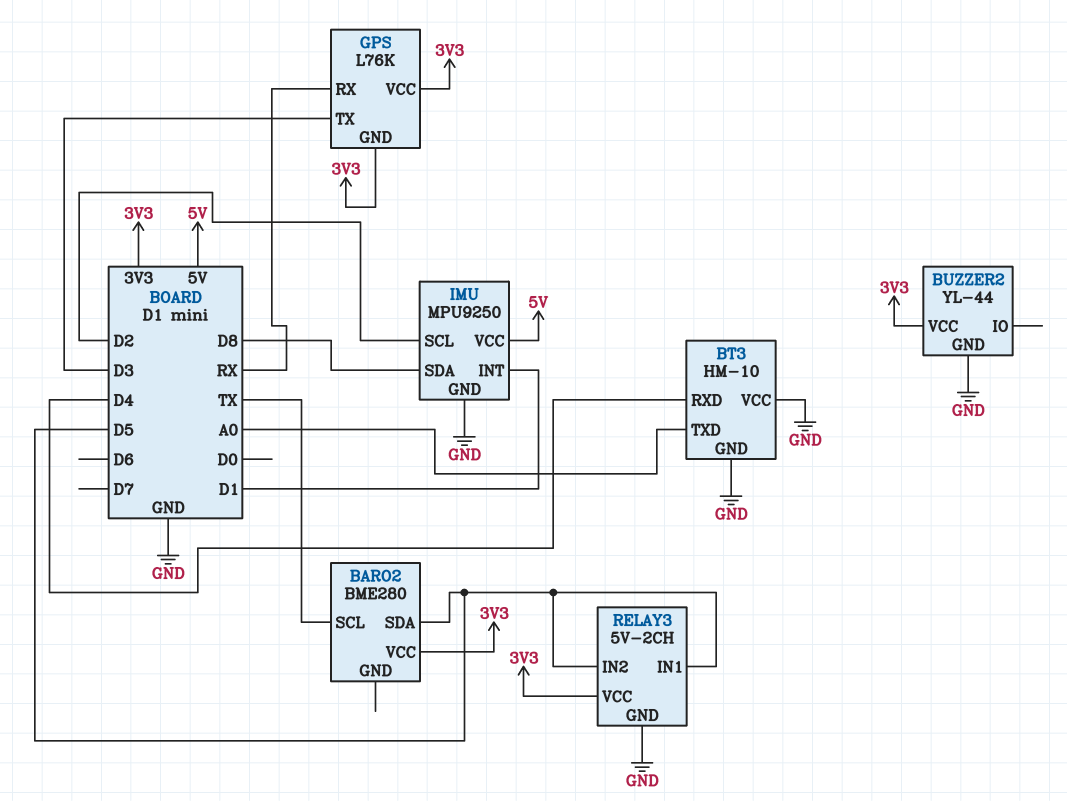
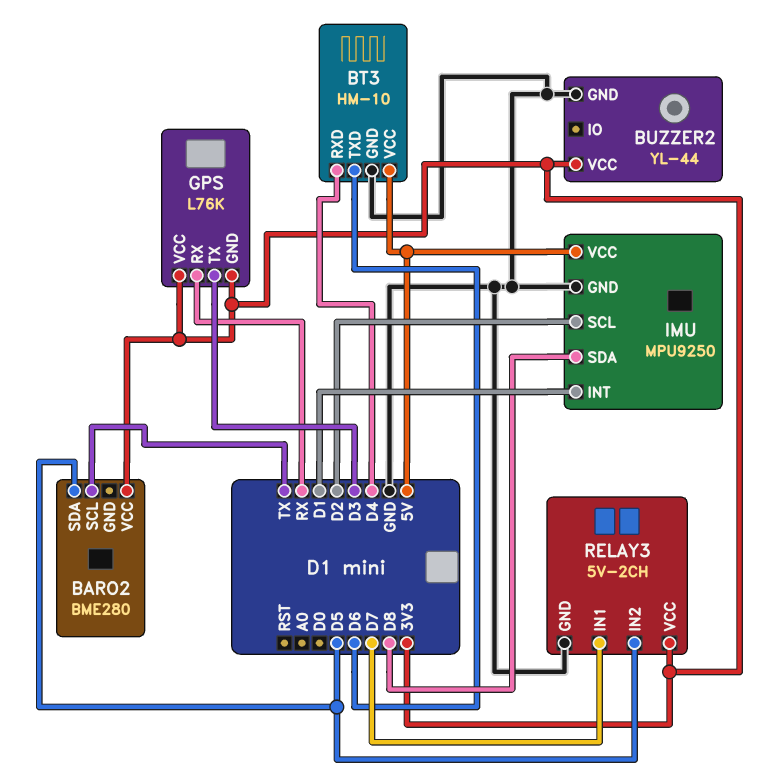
BT3 pin TXD: A0 -> D6
BT3 pin VCC: GND -> 5V
RELAY3 pin IN1: D5 -> D7

